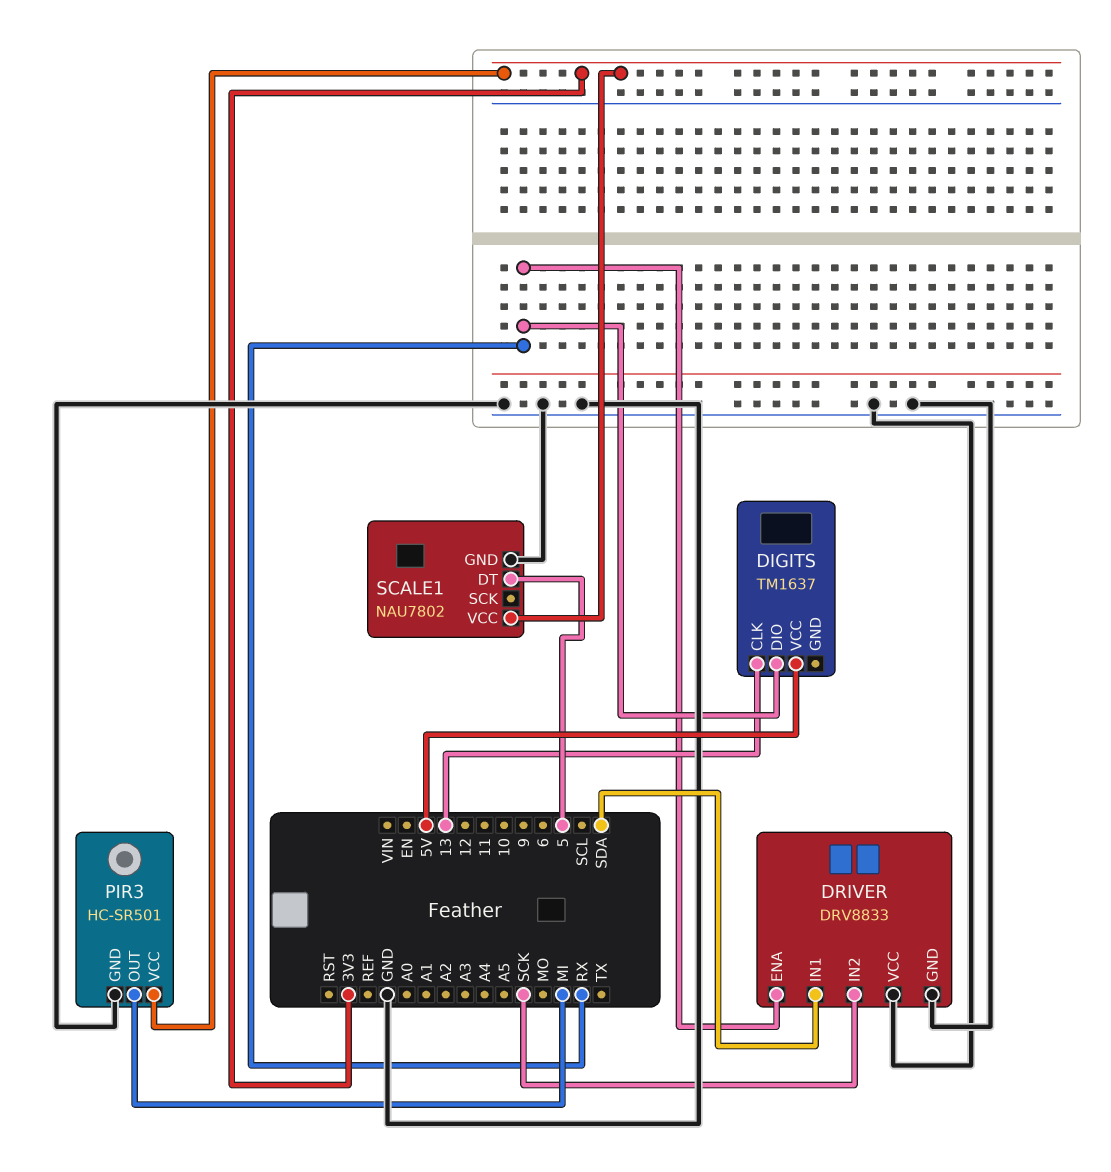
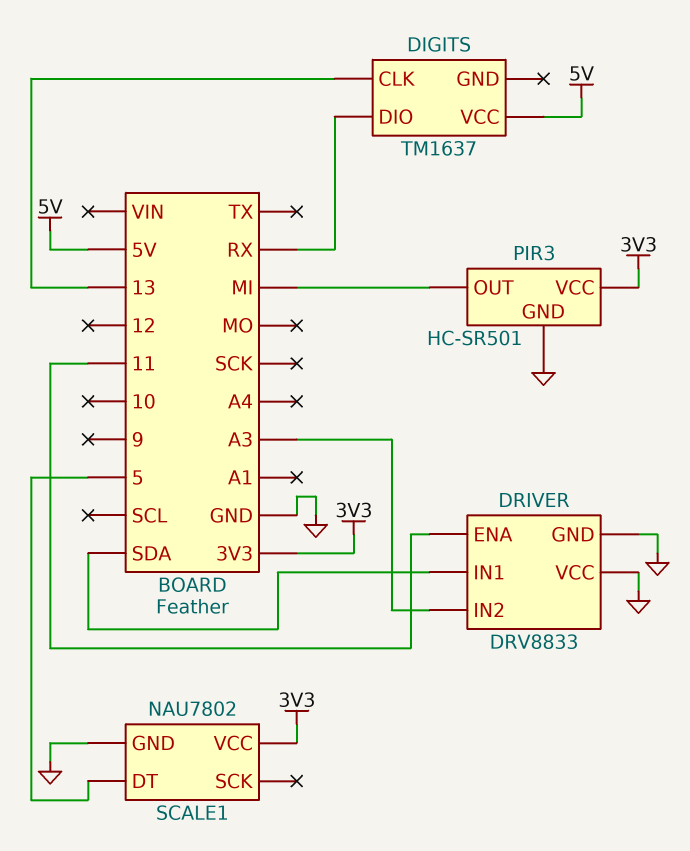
DRIVER pin ENA: RX -> 11
DRIVER pin IN2: SCK -> A3

